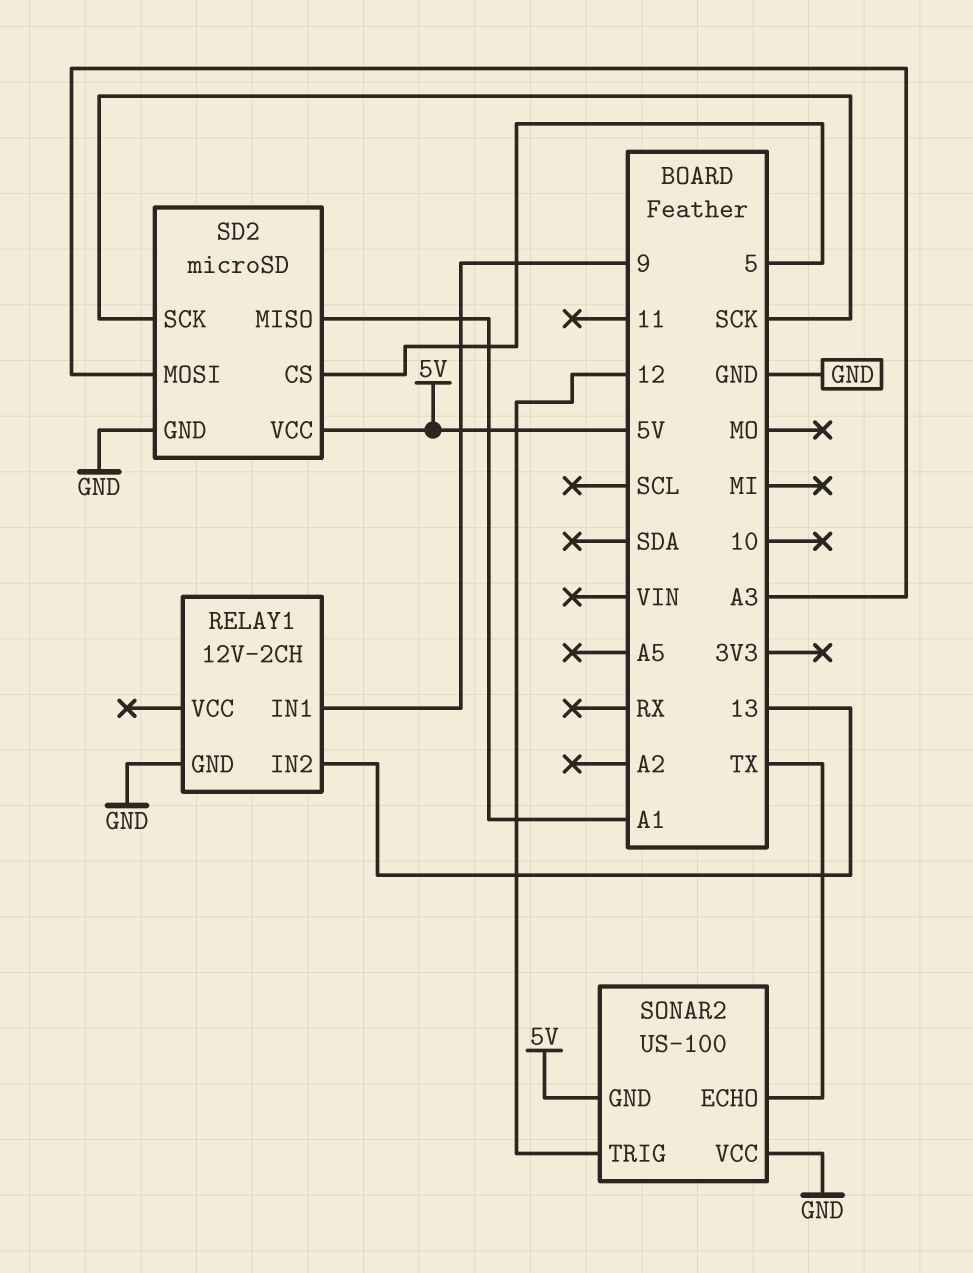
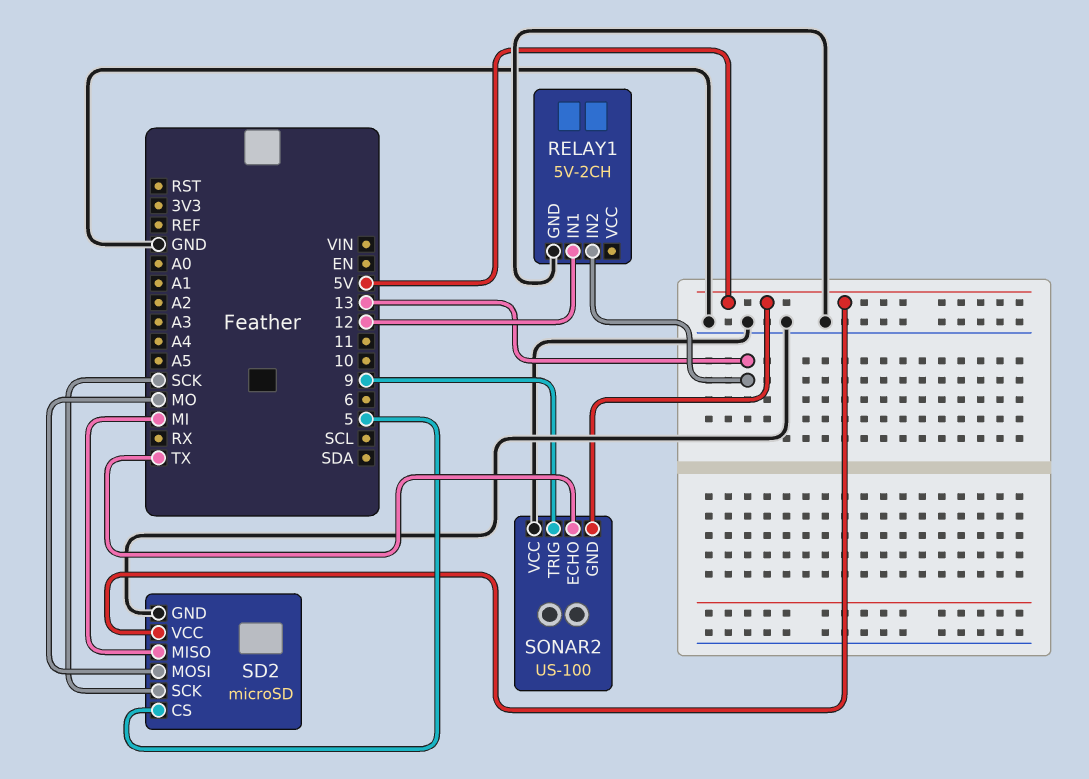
RELAY1: 12V-2CH -> 5V-2CH
RELAY1 pin IN1: 9 -> 12
SD2 pin MISO: A1 -> MI
SD2 pin MOSI: A3 -> MO
SONAR2 pin TRIG: 12 -> 9

